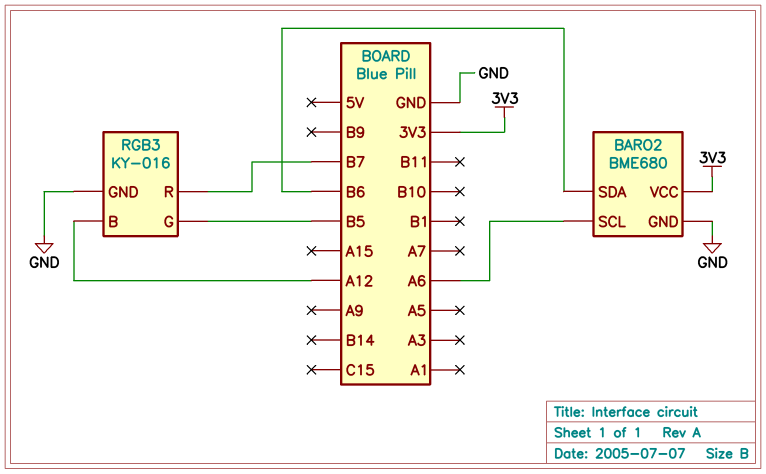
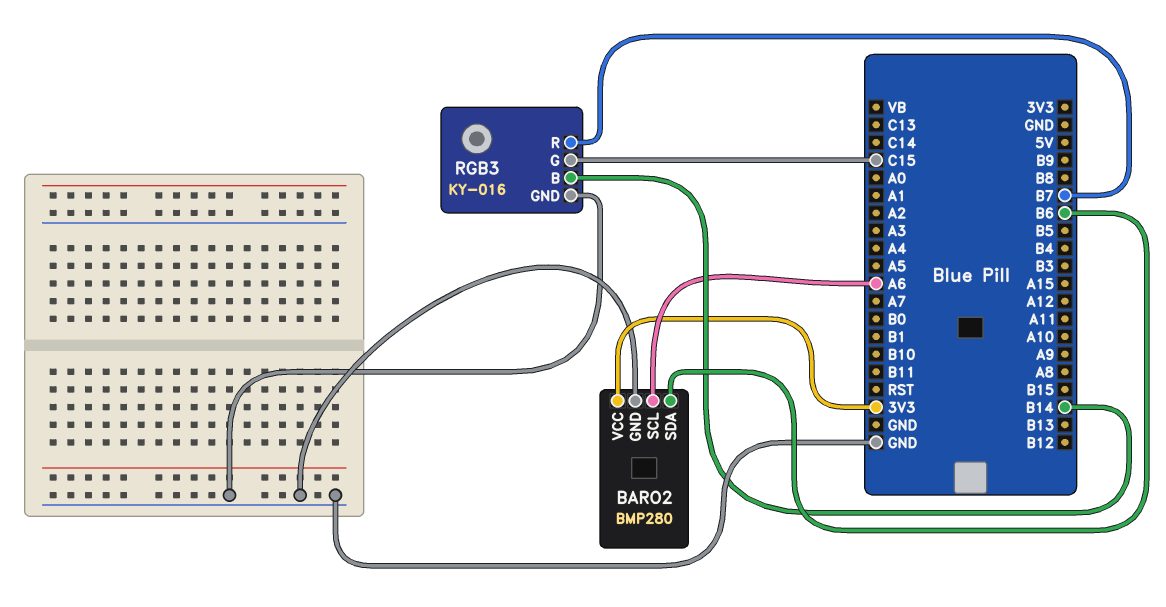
BARO2: BME680 -> BMP280
RGB3 pin B: A12 -> B14
RGB3 pin G: B5 -> C15

